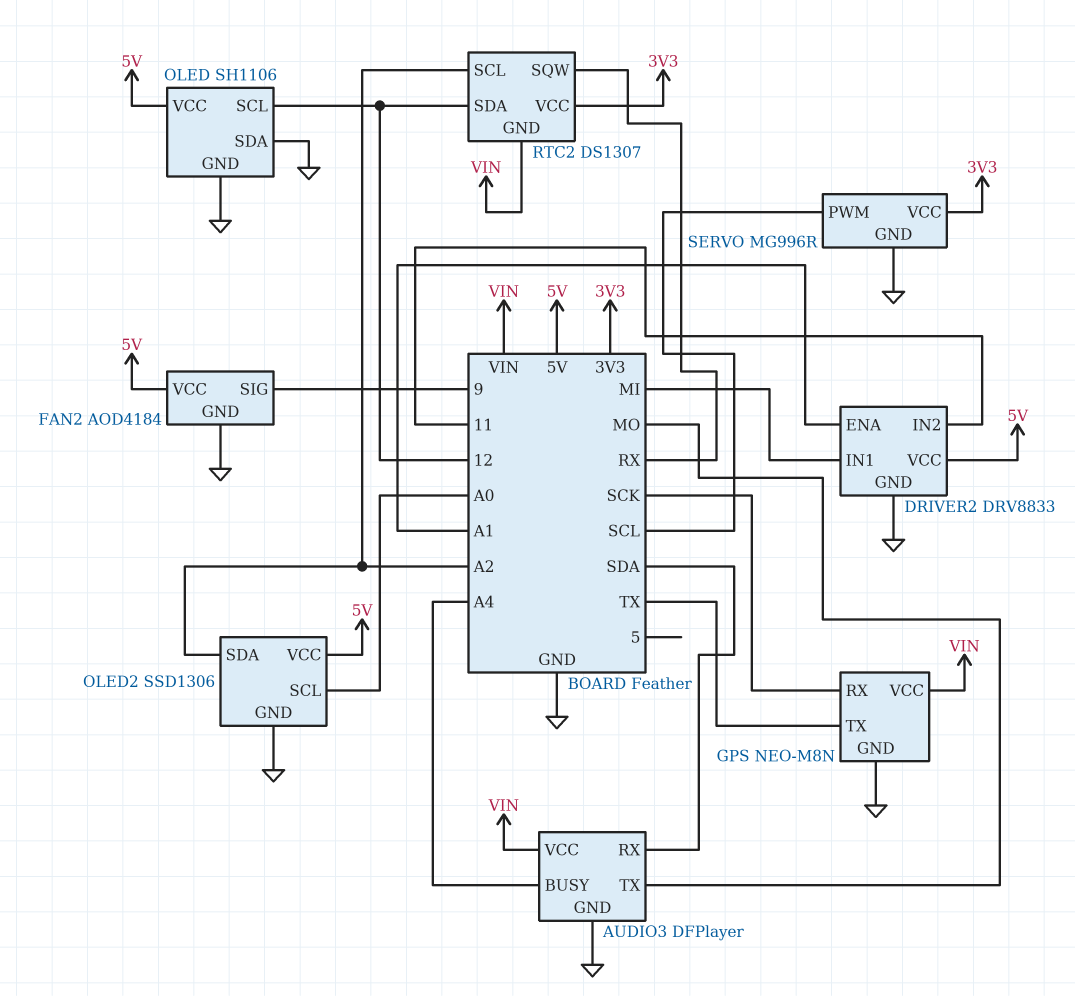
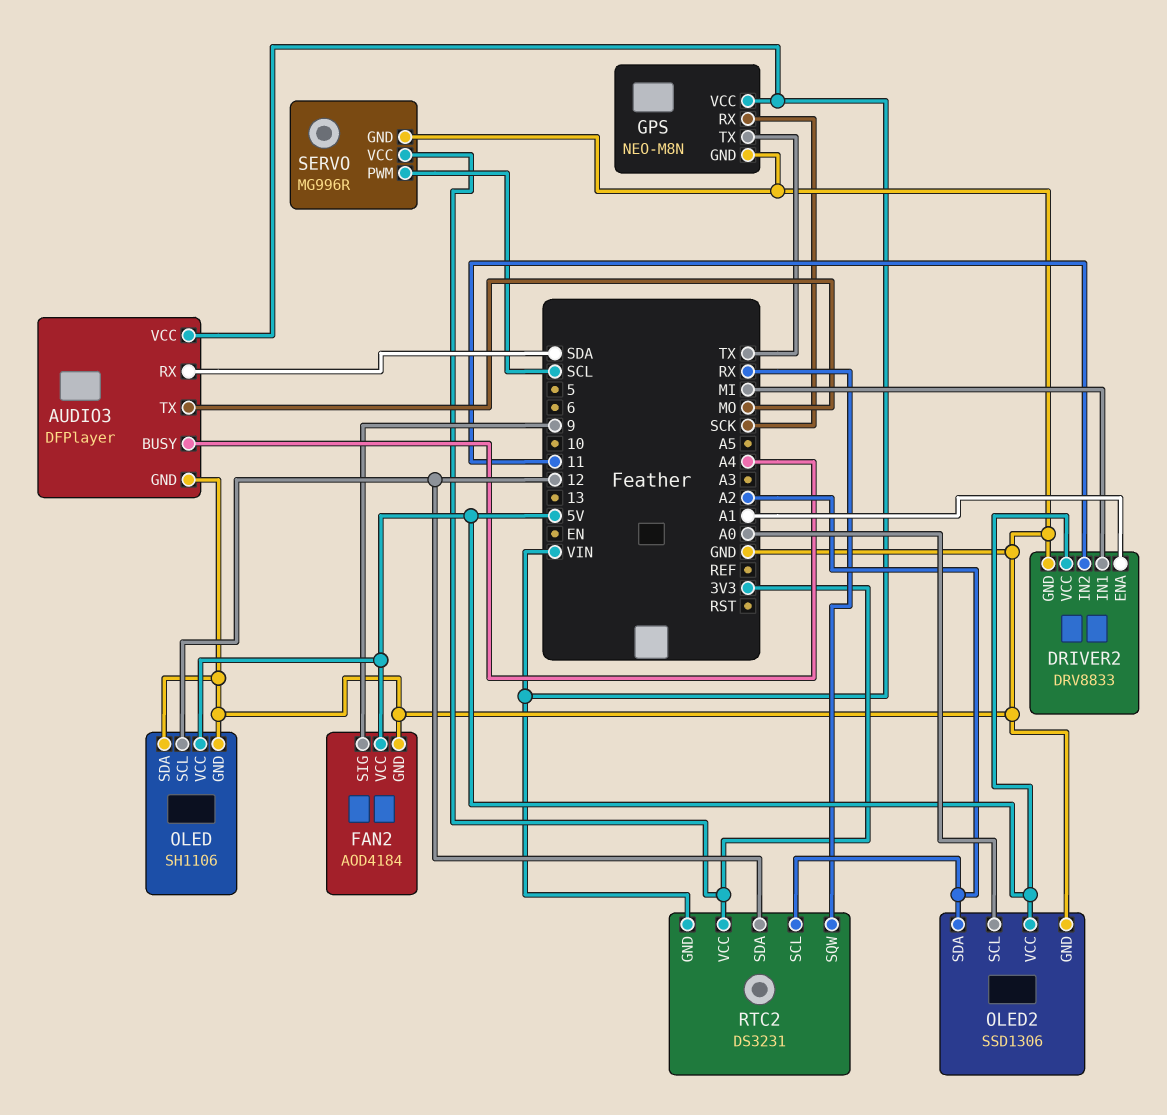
RTC2: DS1307 -> DS3231

